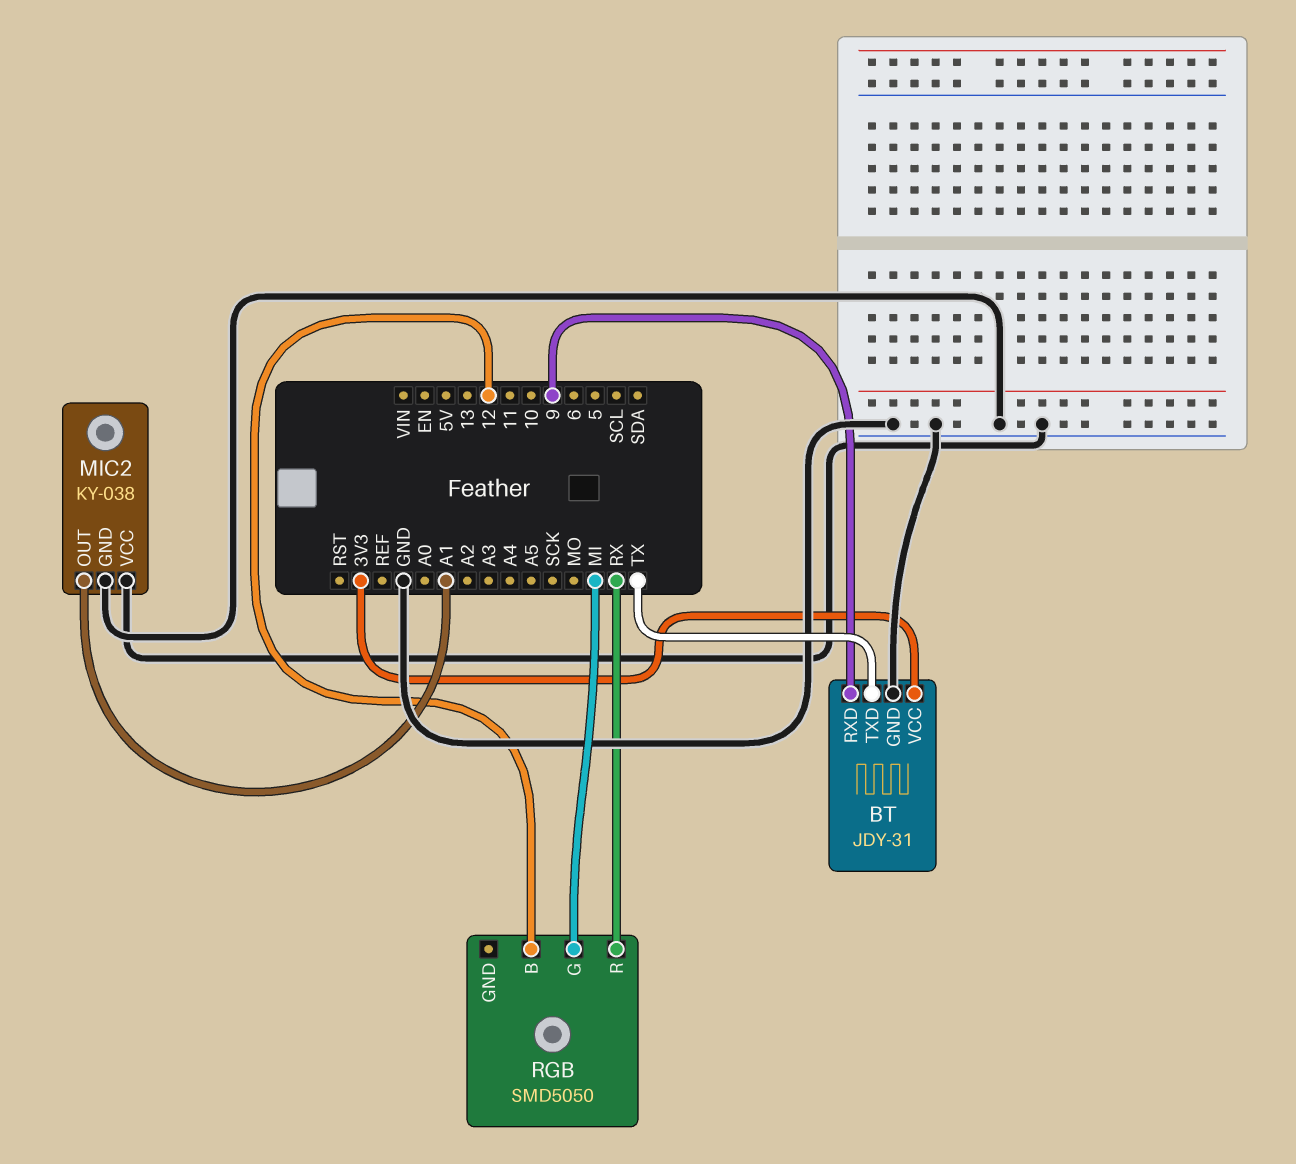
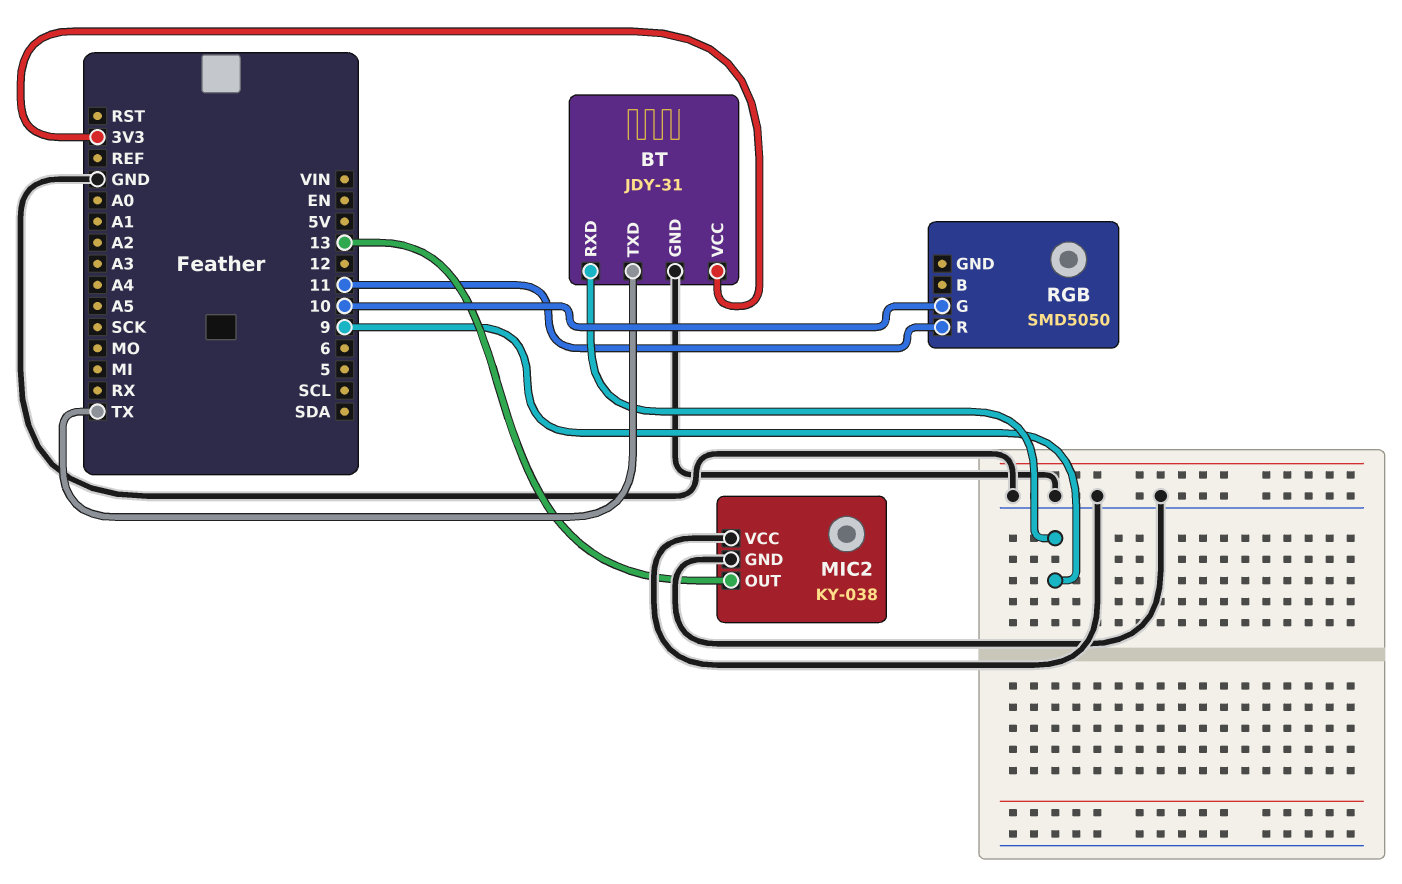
MIC2 pin OUT: A1 -> 13
RGB pin B: 12 -> none
RGB pin G: MI -> 10
RGB pin R: RX -> 11

